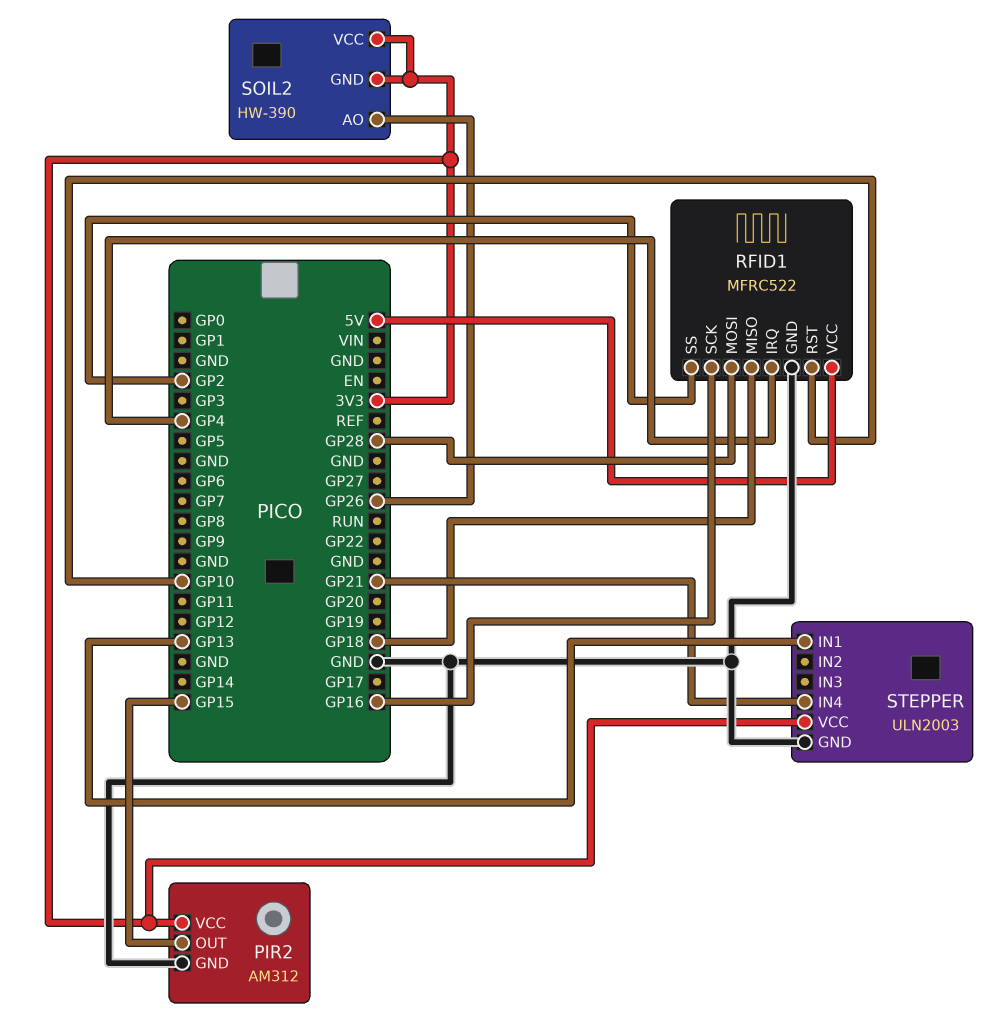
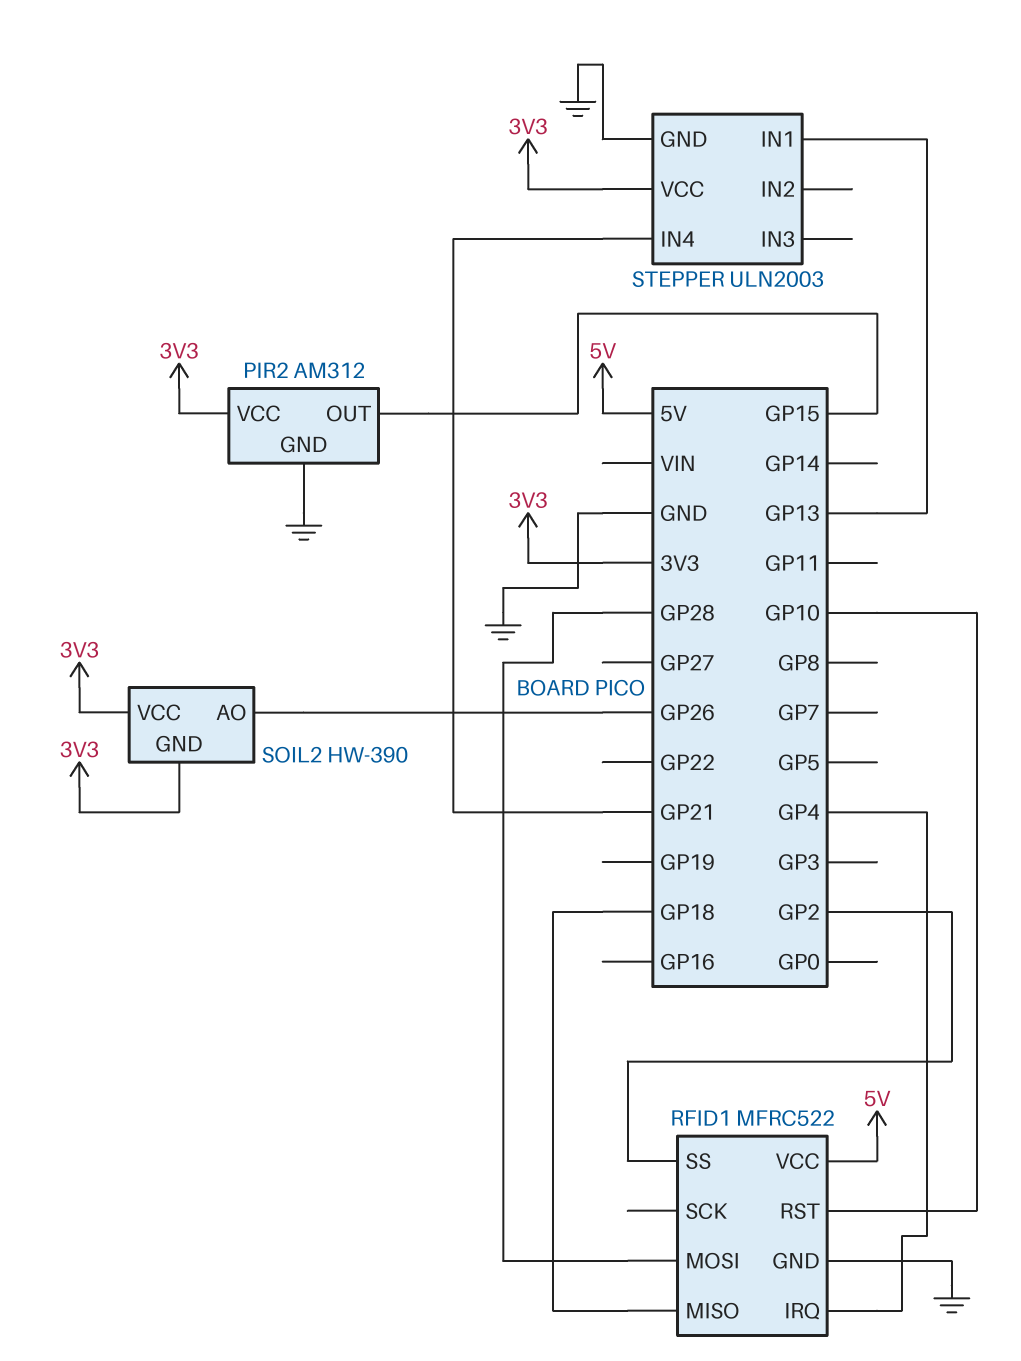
RFID1 pin SCK: GP16 -> none

